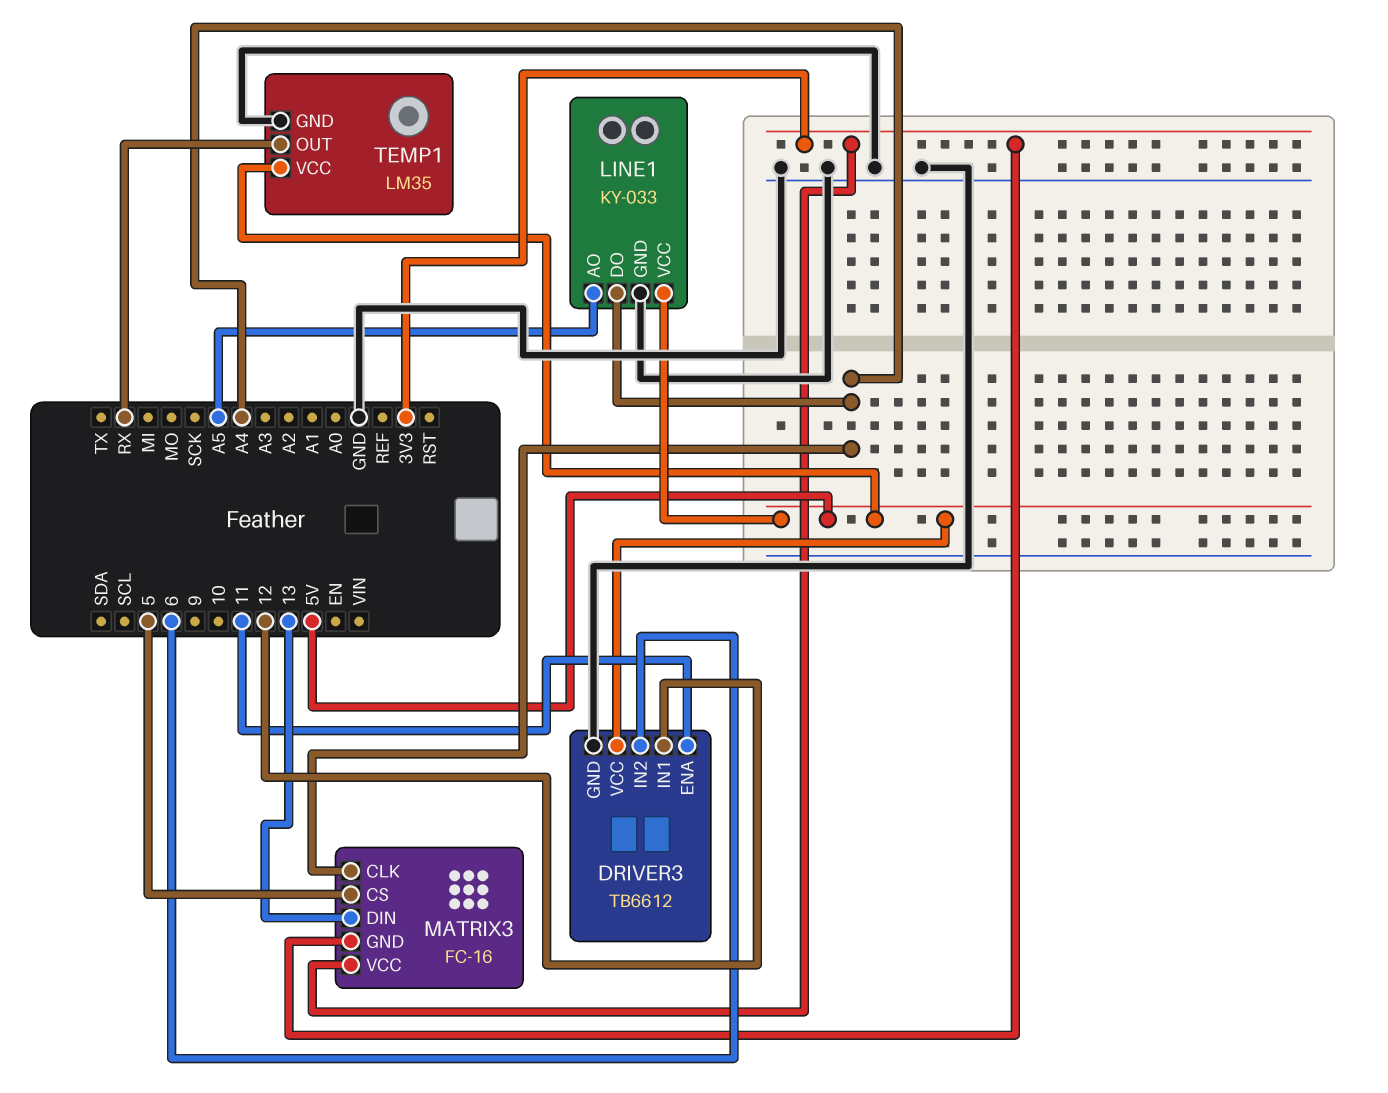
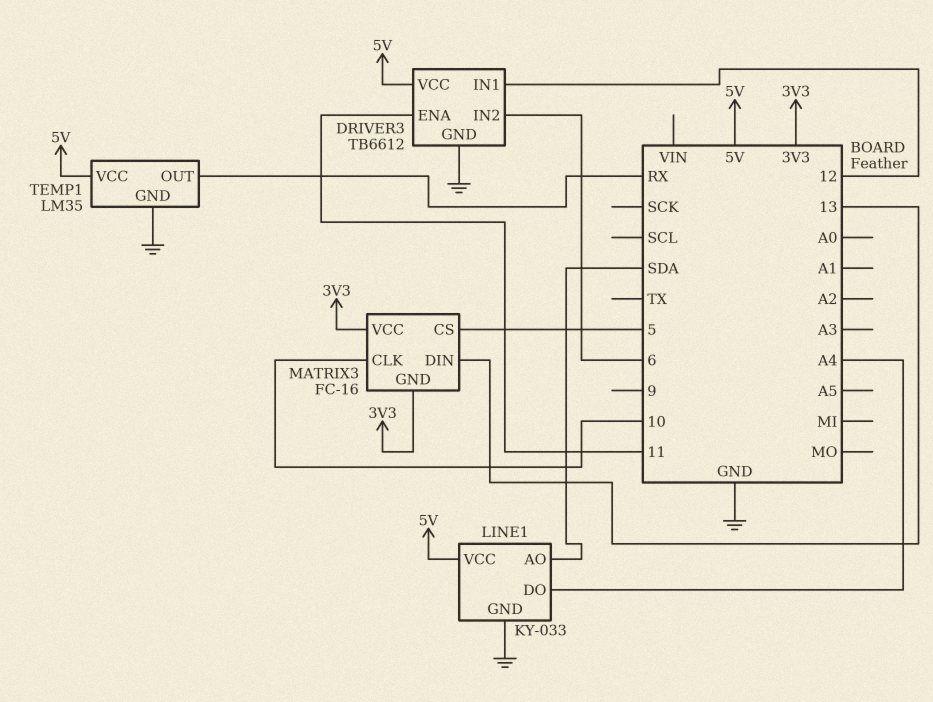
LINE1 pin AO: A5 -> SDA
MATRIX3 pin CLK: A4 -> 10

